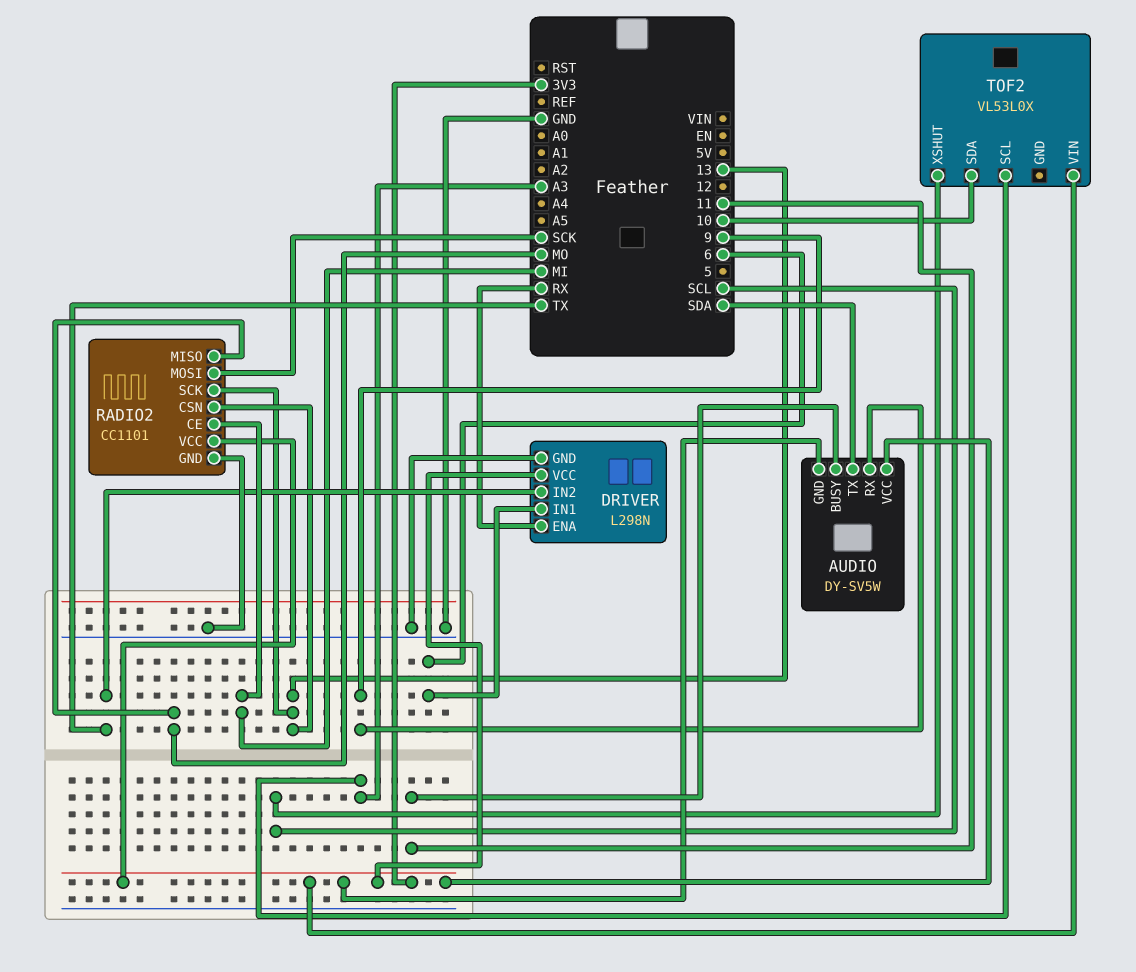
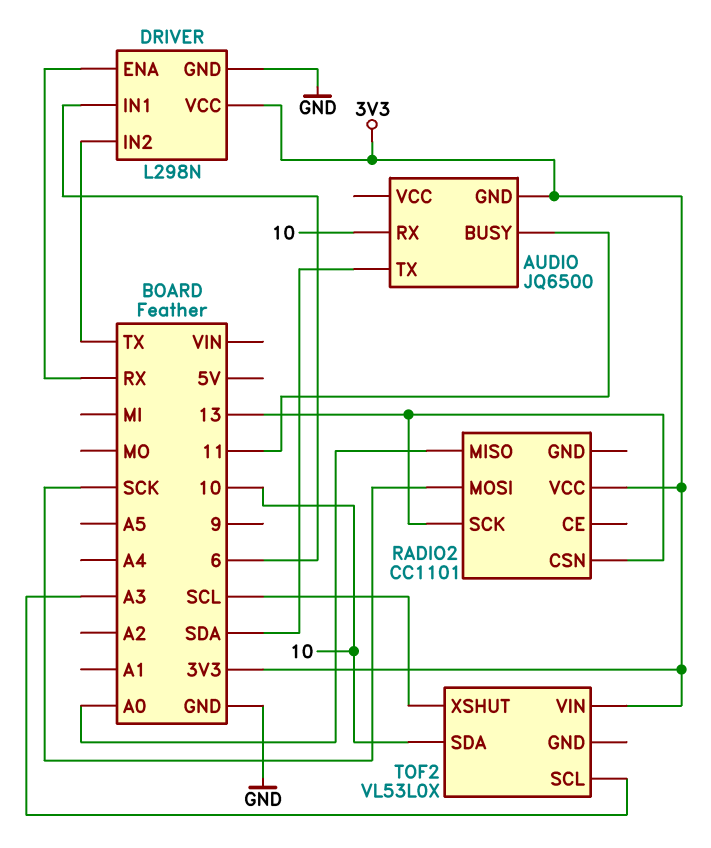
AUDIO: DY-SV5W -> JQ6500
AUDIO pin RX: 9 -> 10
AUDIO pin VCC: 3V3 -> none
RADIO2 pin CE: MI -> none
RADIO2 pin GND: GND -> none
RADIO2 pin MISO: MO -> A0

